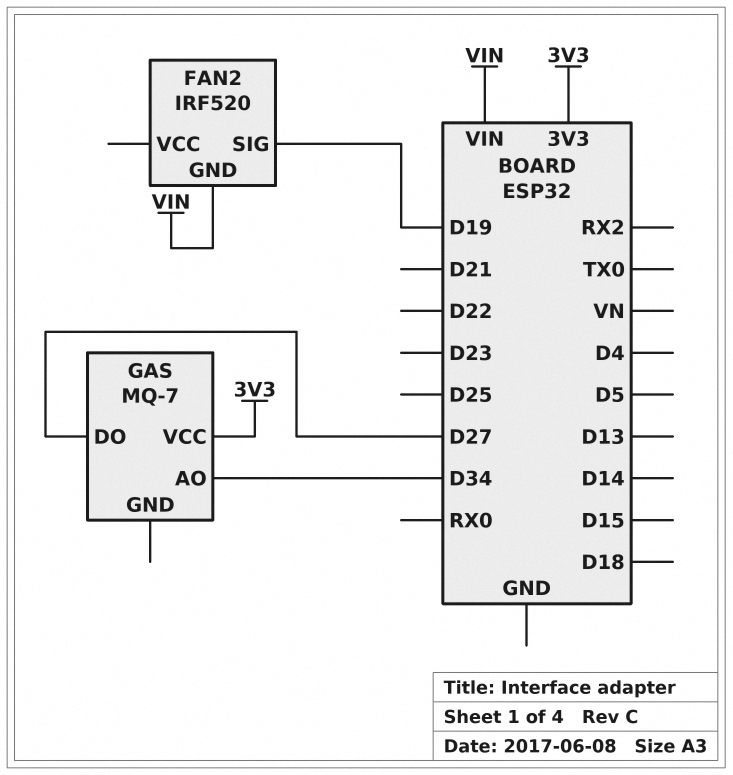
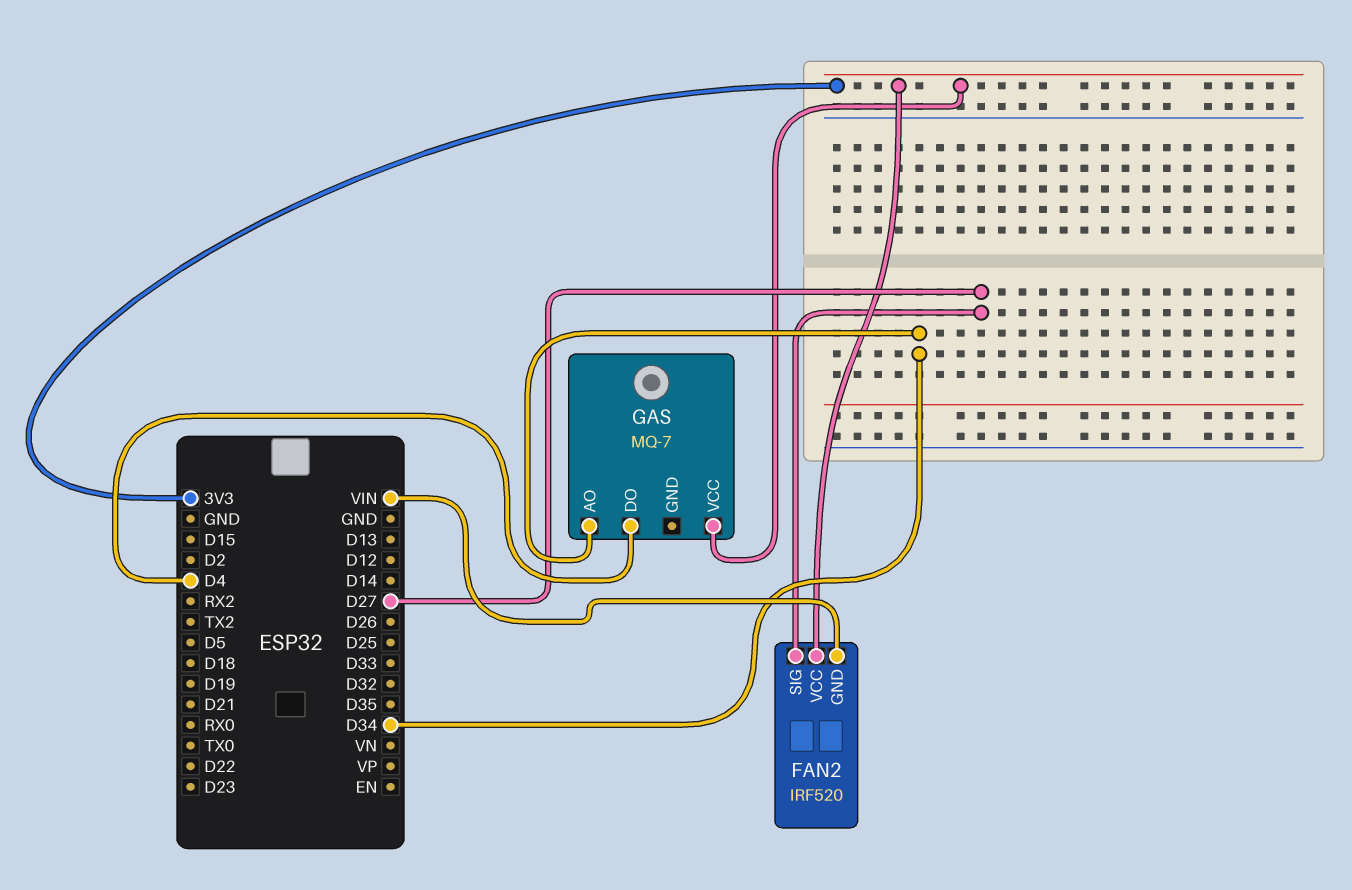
FAN2 pin SIG: D19 -> D27
FAN2 pin VCC: none -> 3V3
GAS pin DO: D27 -> D4

